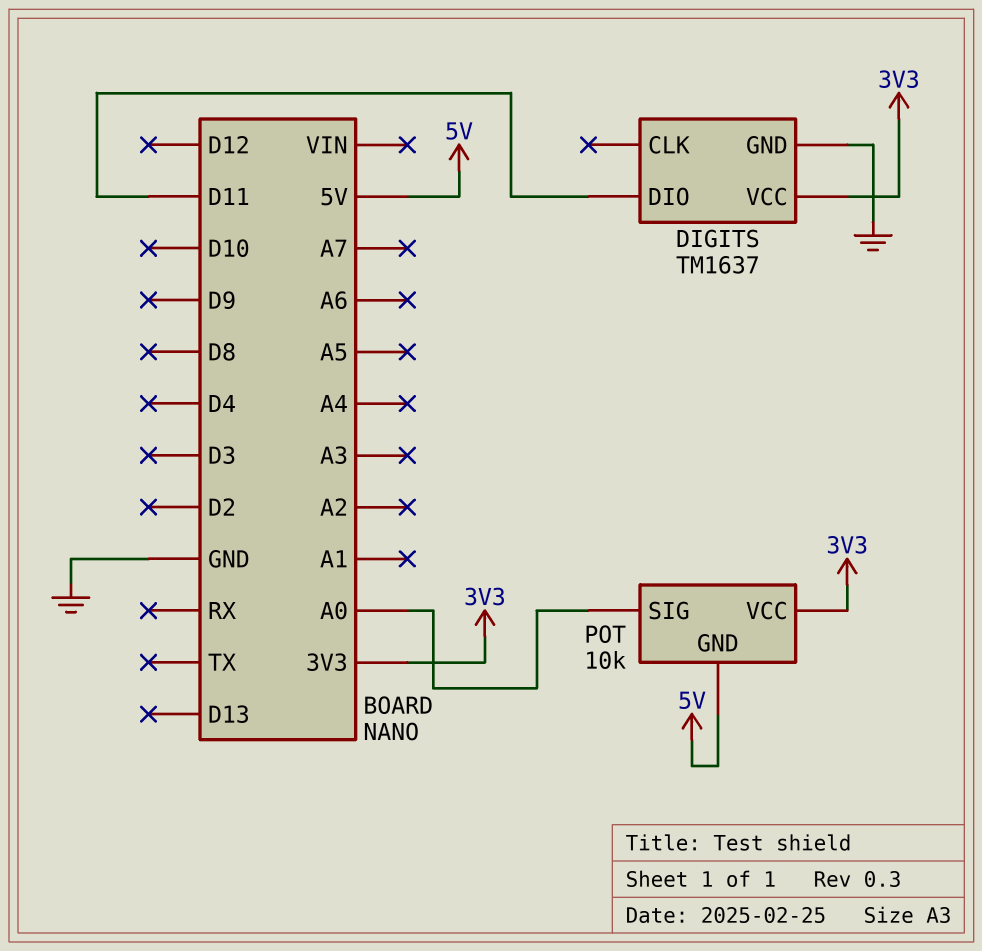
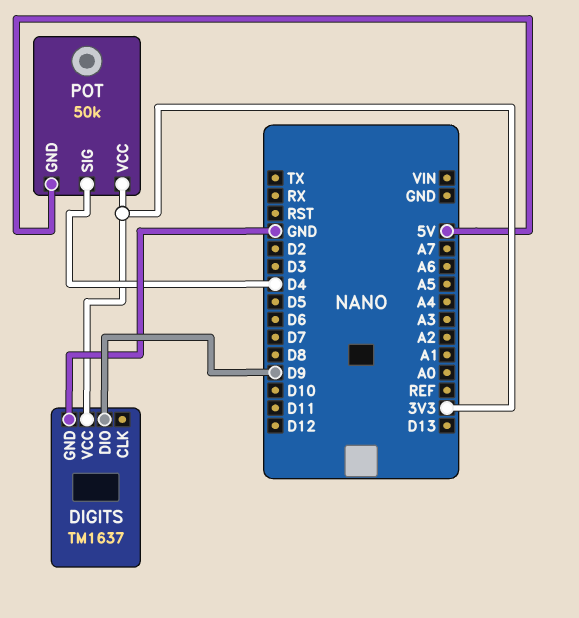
DIGITS pin DIO: D11 -> D9
POT: 10k -> 50k
POT pin SIG: A0 -> D4

